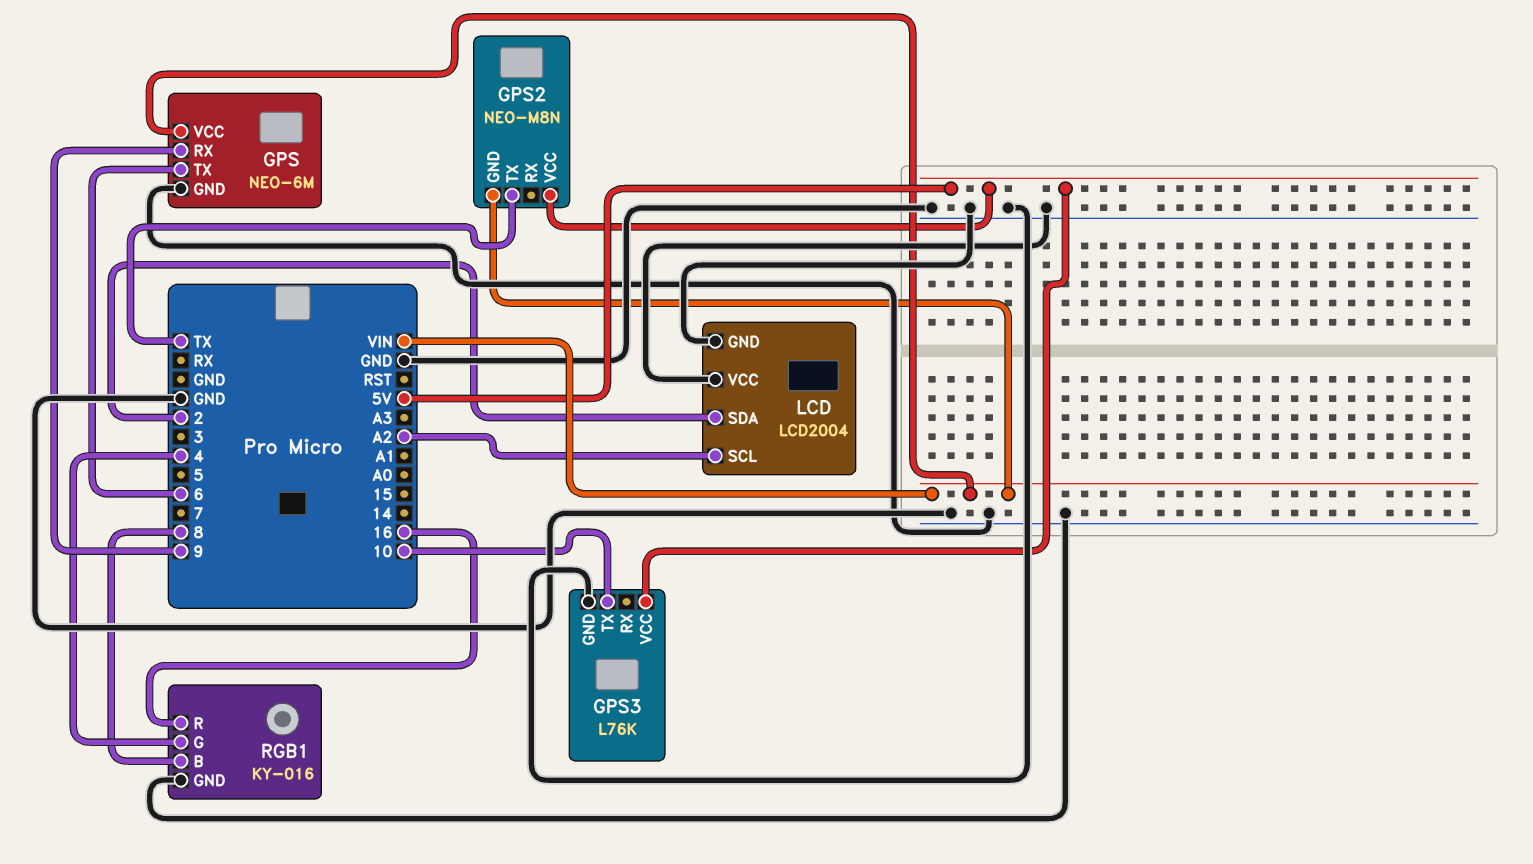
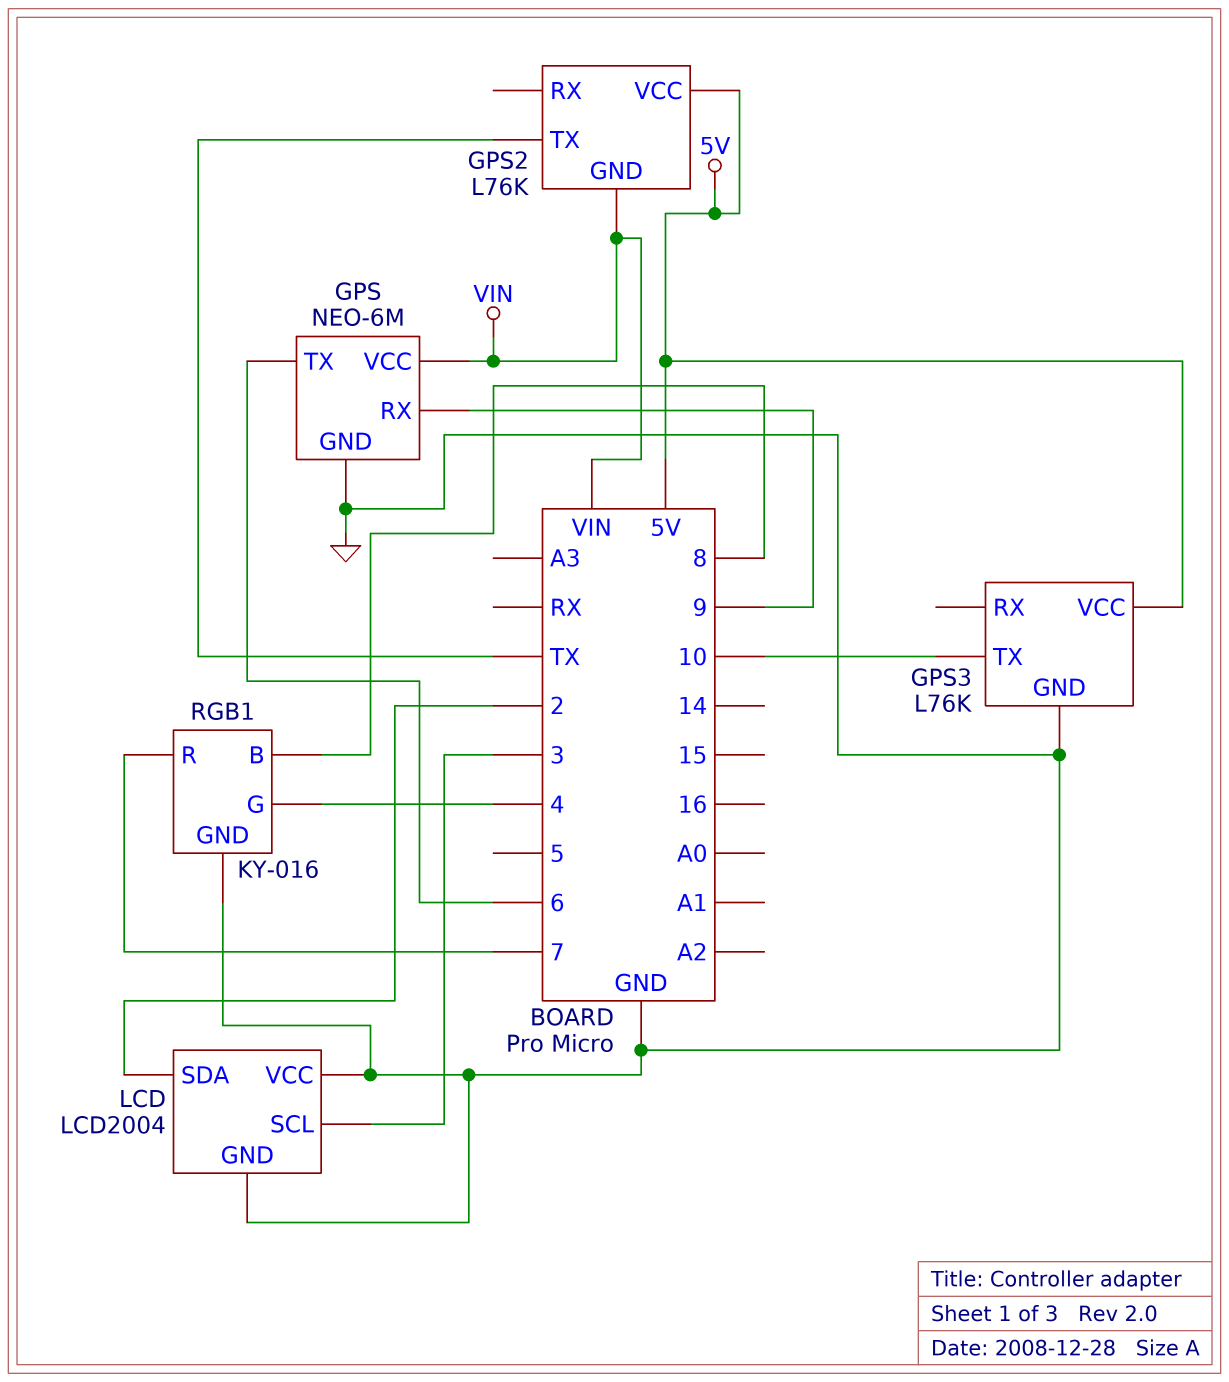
GPS2: NEO-M8N -> L76K
LCD pin SCL: A2 -> 3
RGB1 pin R: 16 -> 7

